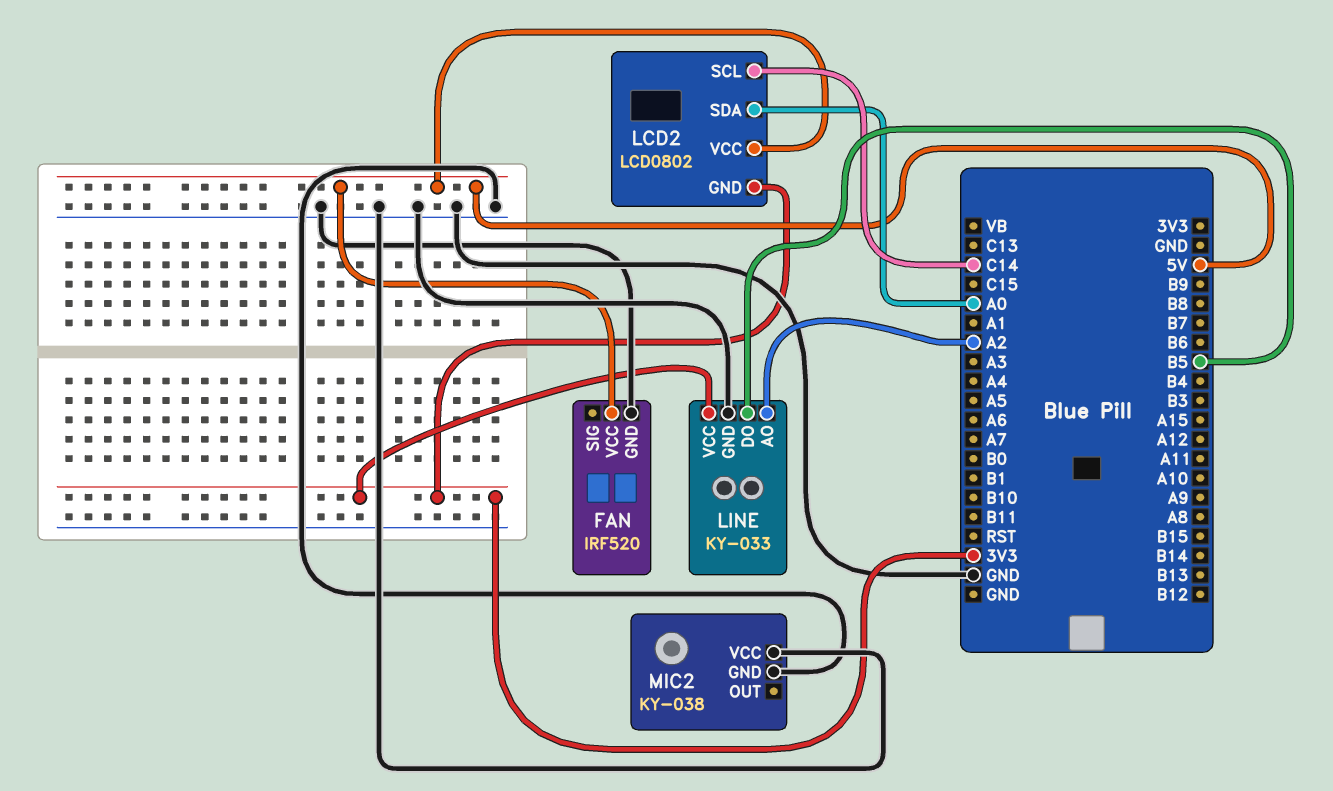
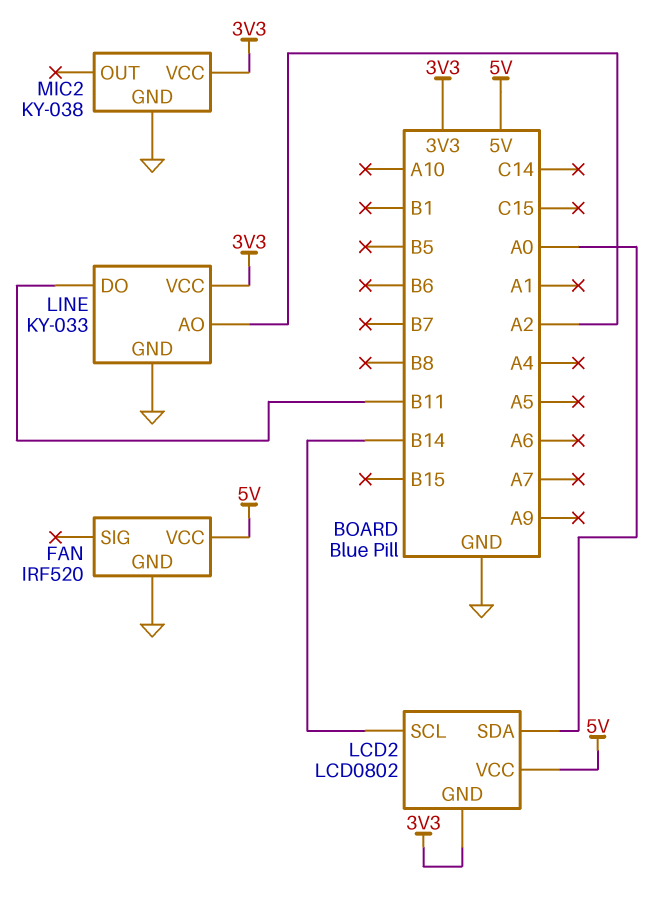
LCD2 pin SCL: C14 -> B14
LINE pin DO: B5 -> B11
MIC2 pin VCC: GND -> 3V3

